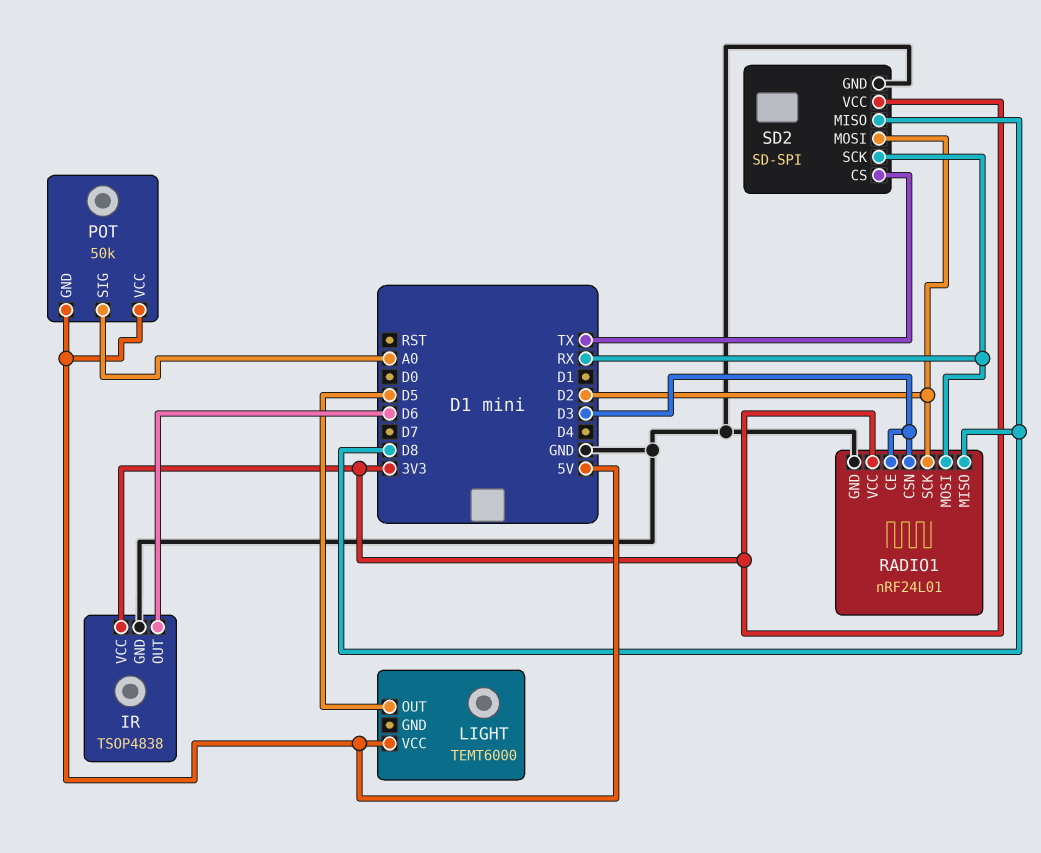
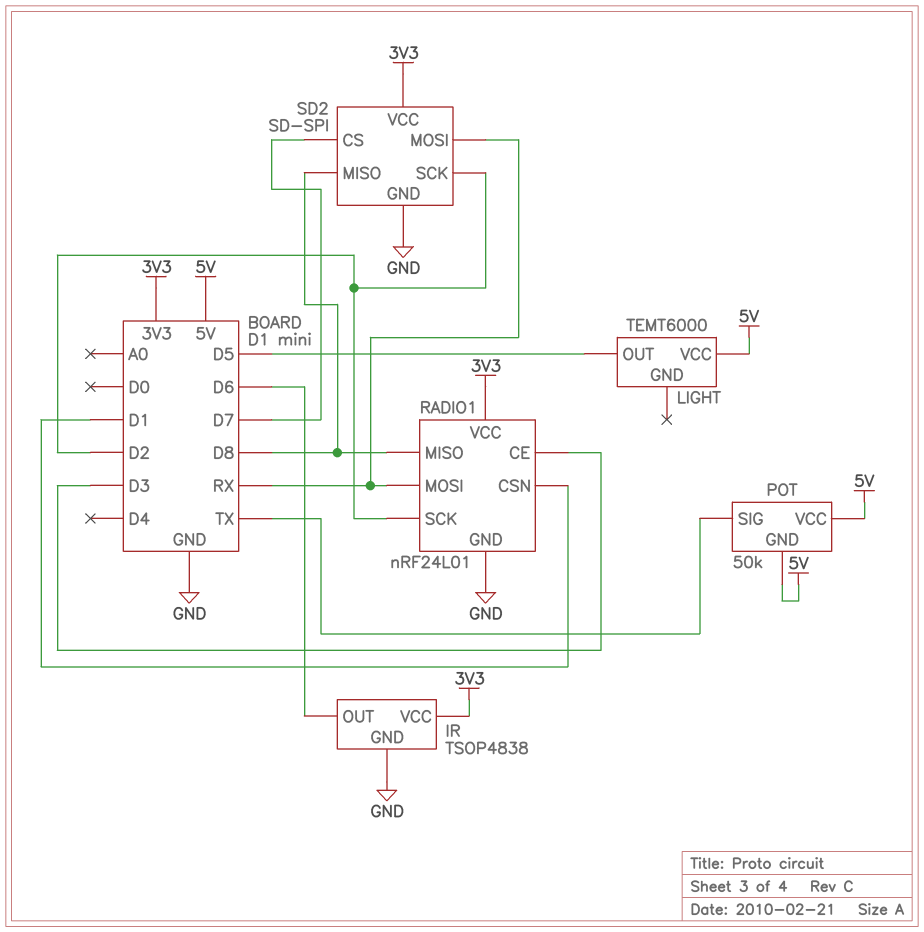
POT pin SIG: A0 -> TX
RADIO1 pin CSN: D3 -> D1
SD2 pin CS: TX -> D7
SD2 pin MOSI: D2 -> RX
SD2 pin SCK: RX -> D2

